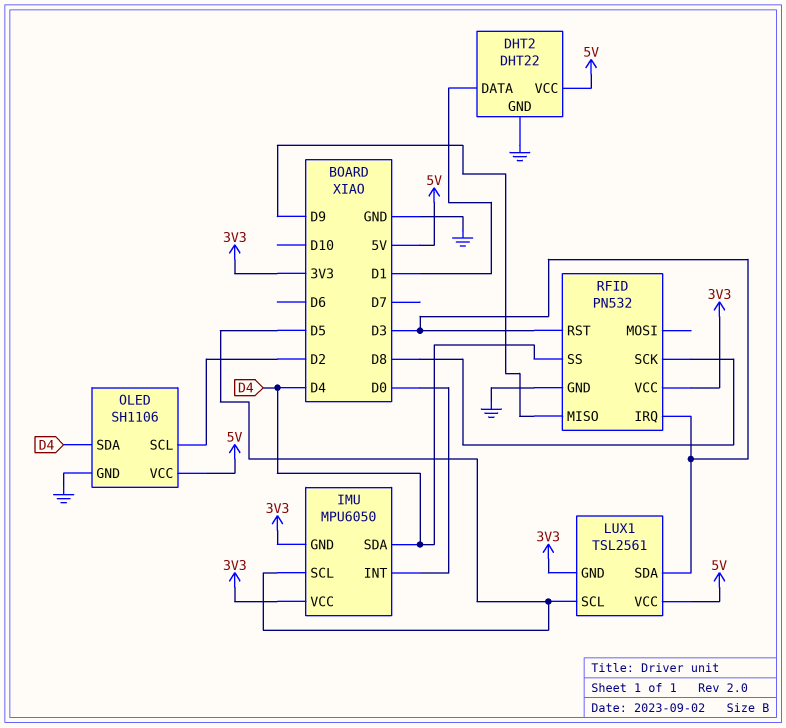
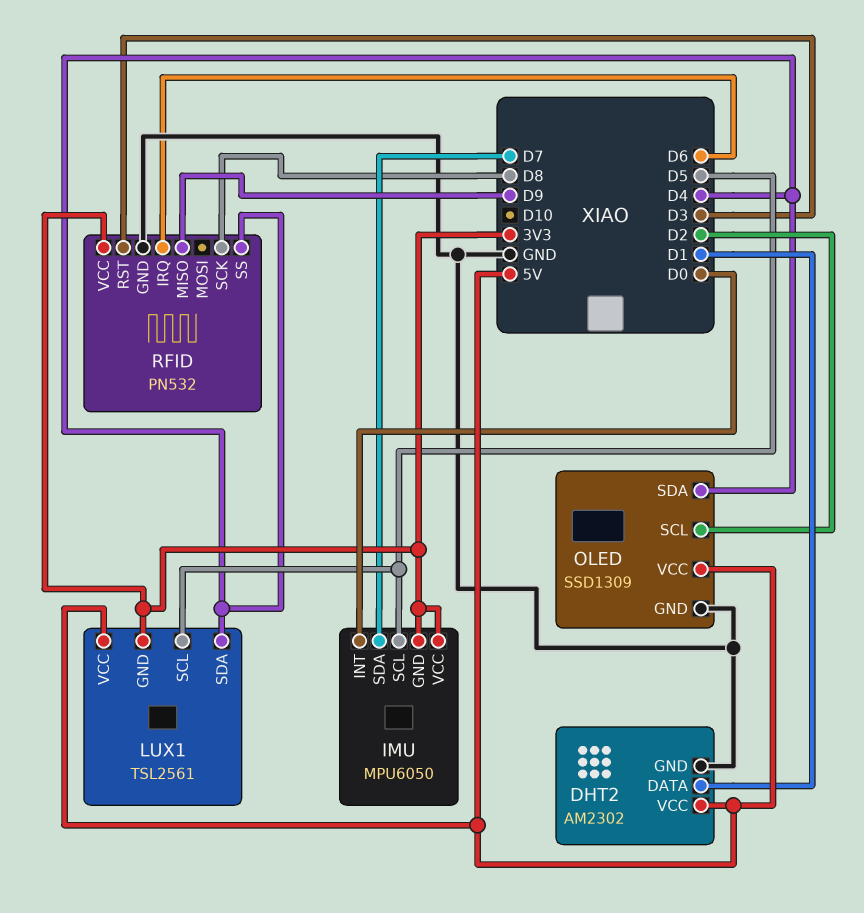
DHT2: DHT22 -> AM2302
IMU pin SDA: D4 -> D7
LUX1 pin SDA: D3 -> D4
OLED: SH1106 -> SSD1309
RFID pin IRQ: D3 -> D6

